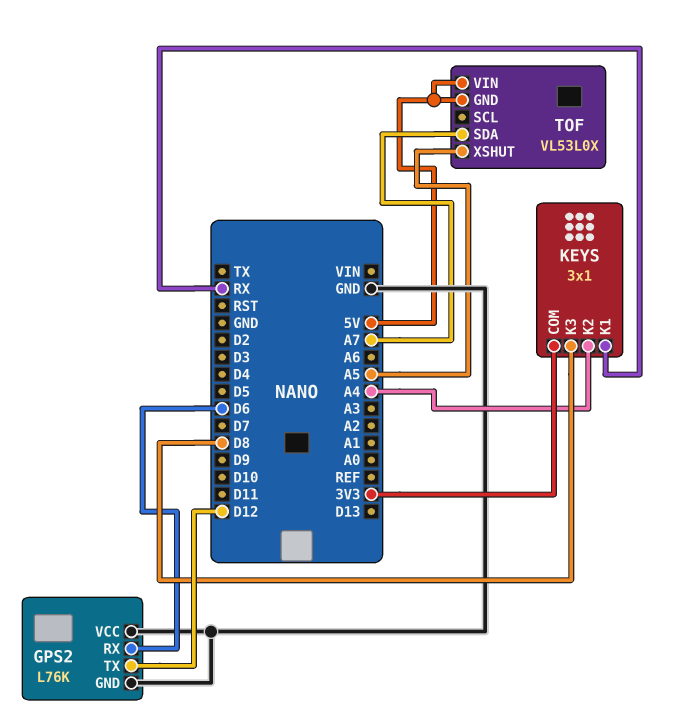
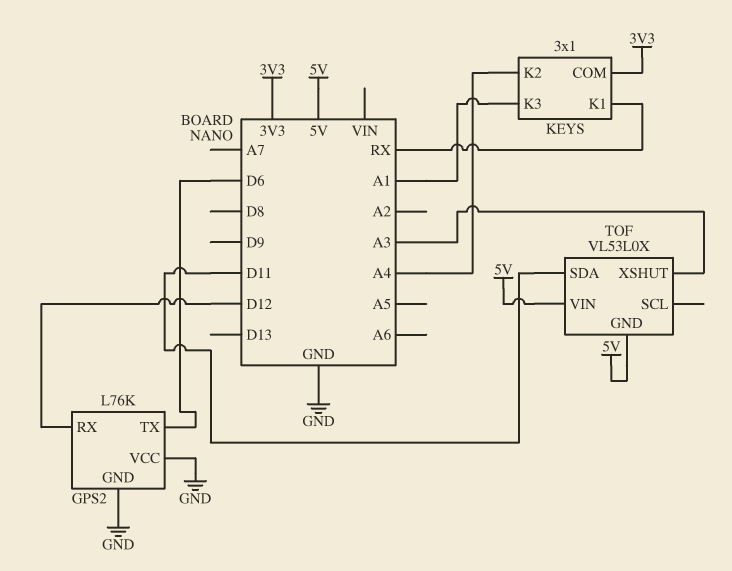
GPS2 pin RX: D6 -> D12
GPS2 pin TX: D12 -> D6
KEYS pin K3: D8 -> A1
TOF pin SDA: A7 -> D11
TOF pin XSHUT: A5 -> A3

